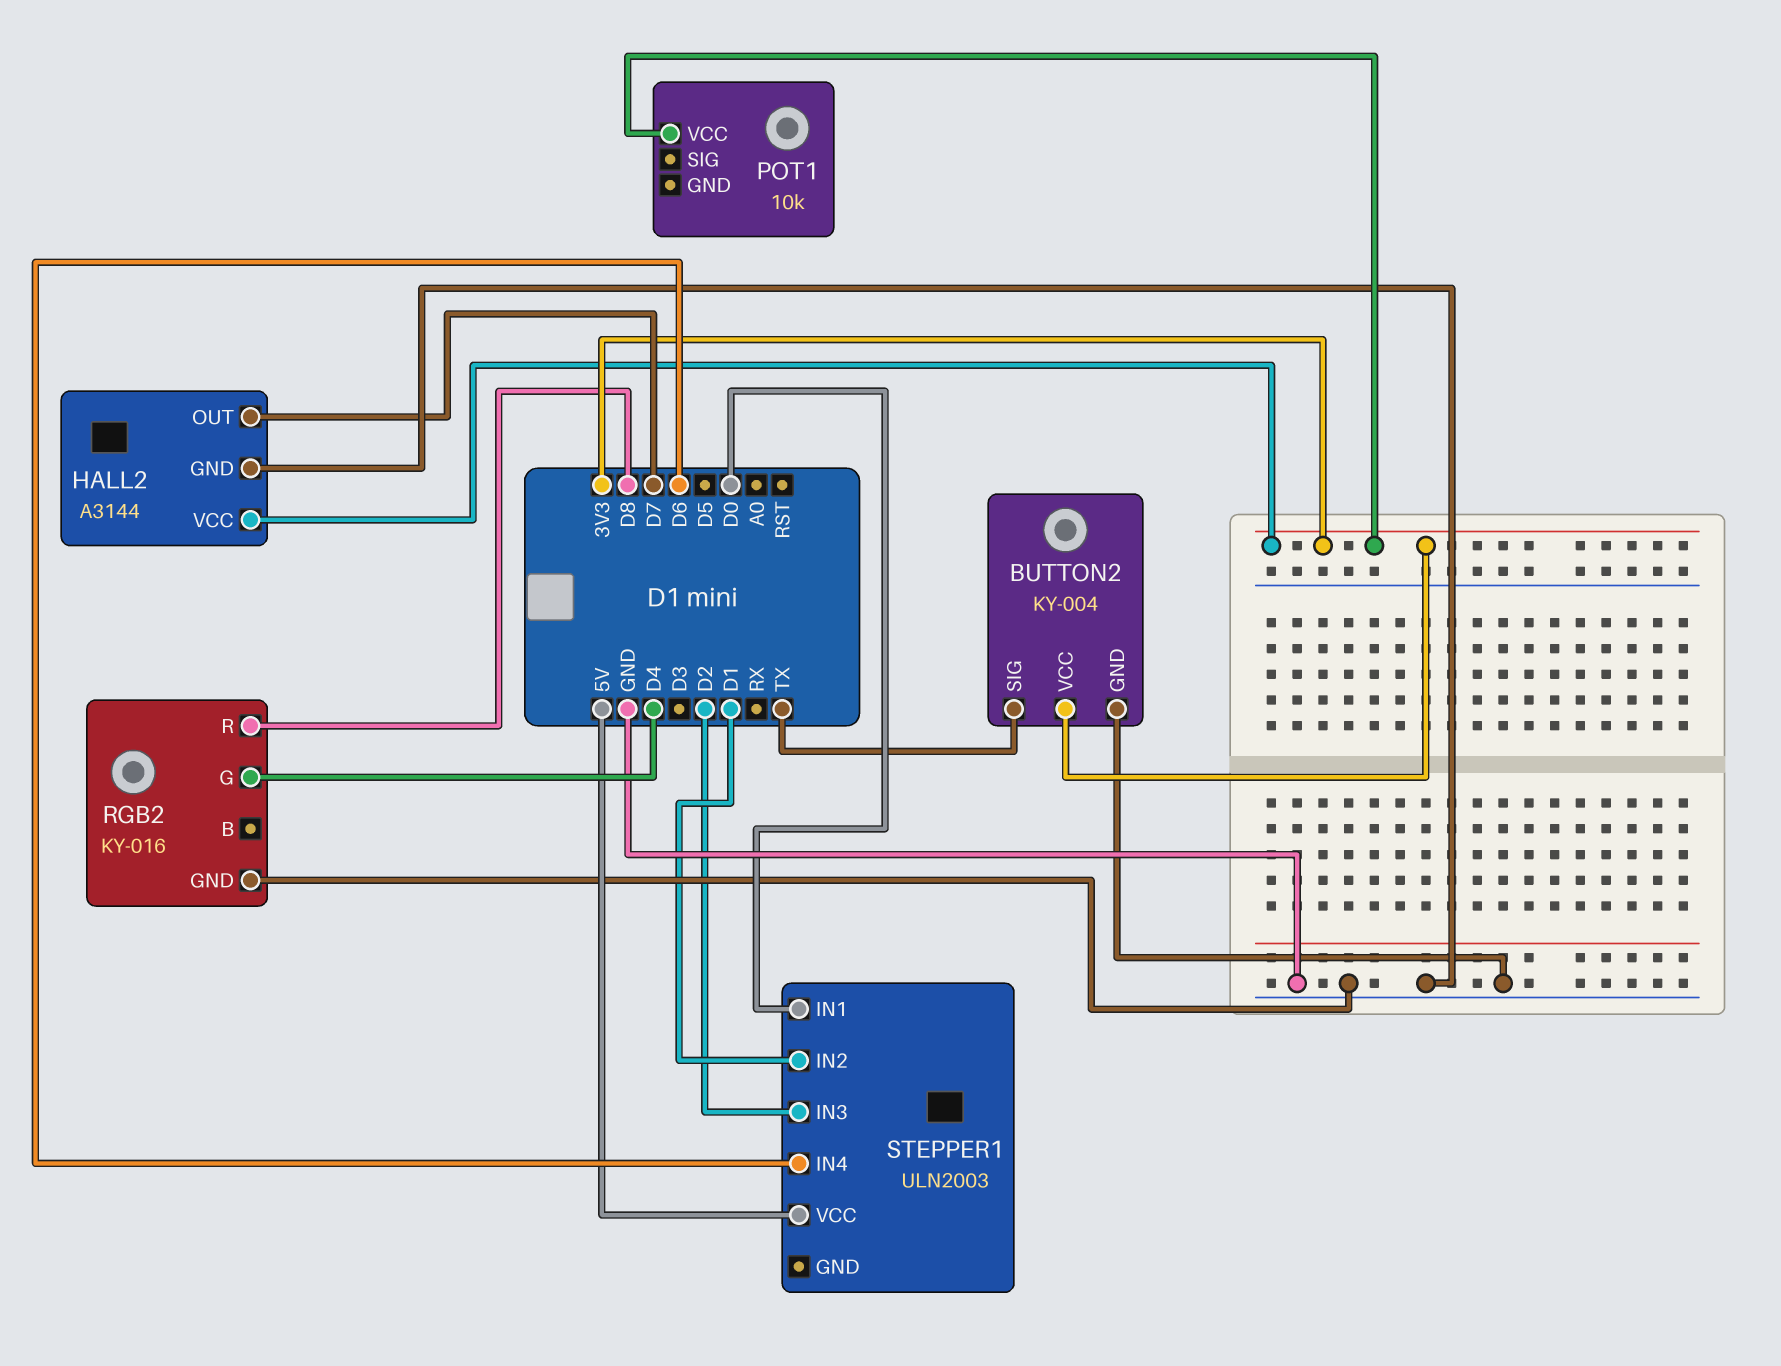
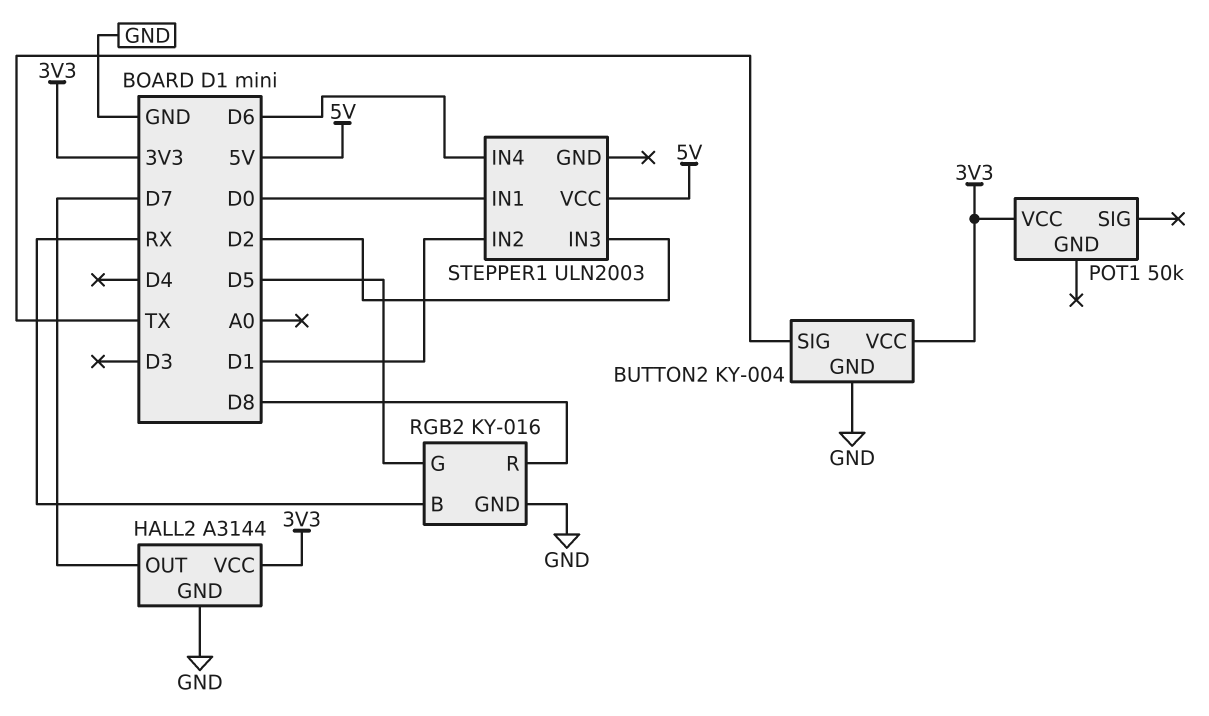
POT1: 10k -> 50k
RGB2 pin B: none -> RX
RGB2 pin G: D4 -> D5

